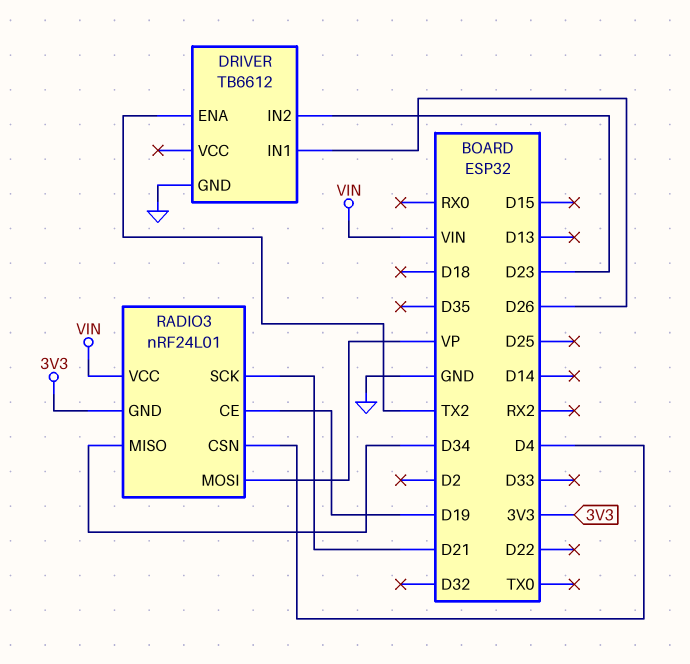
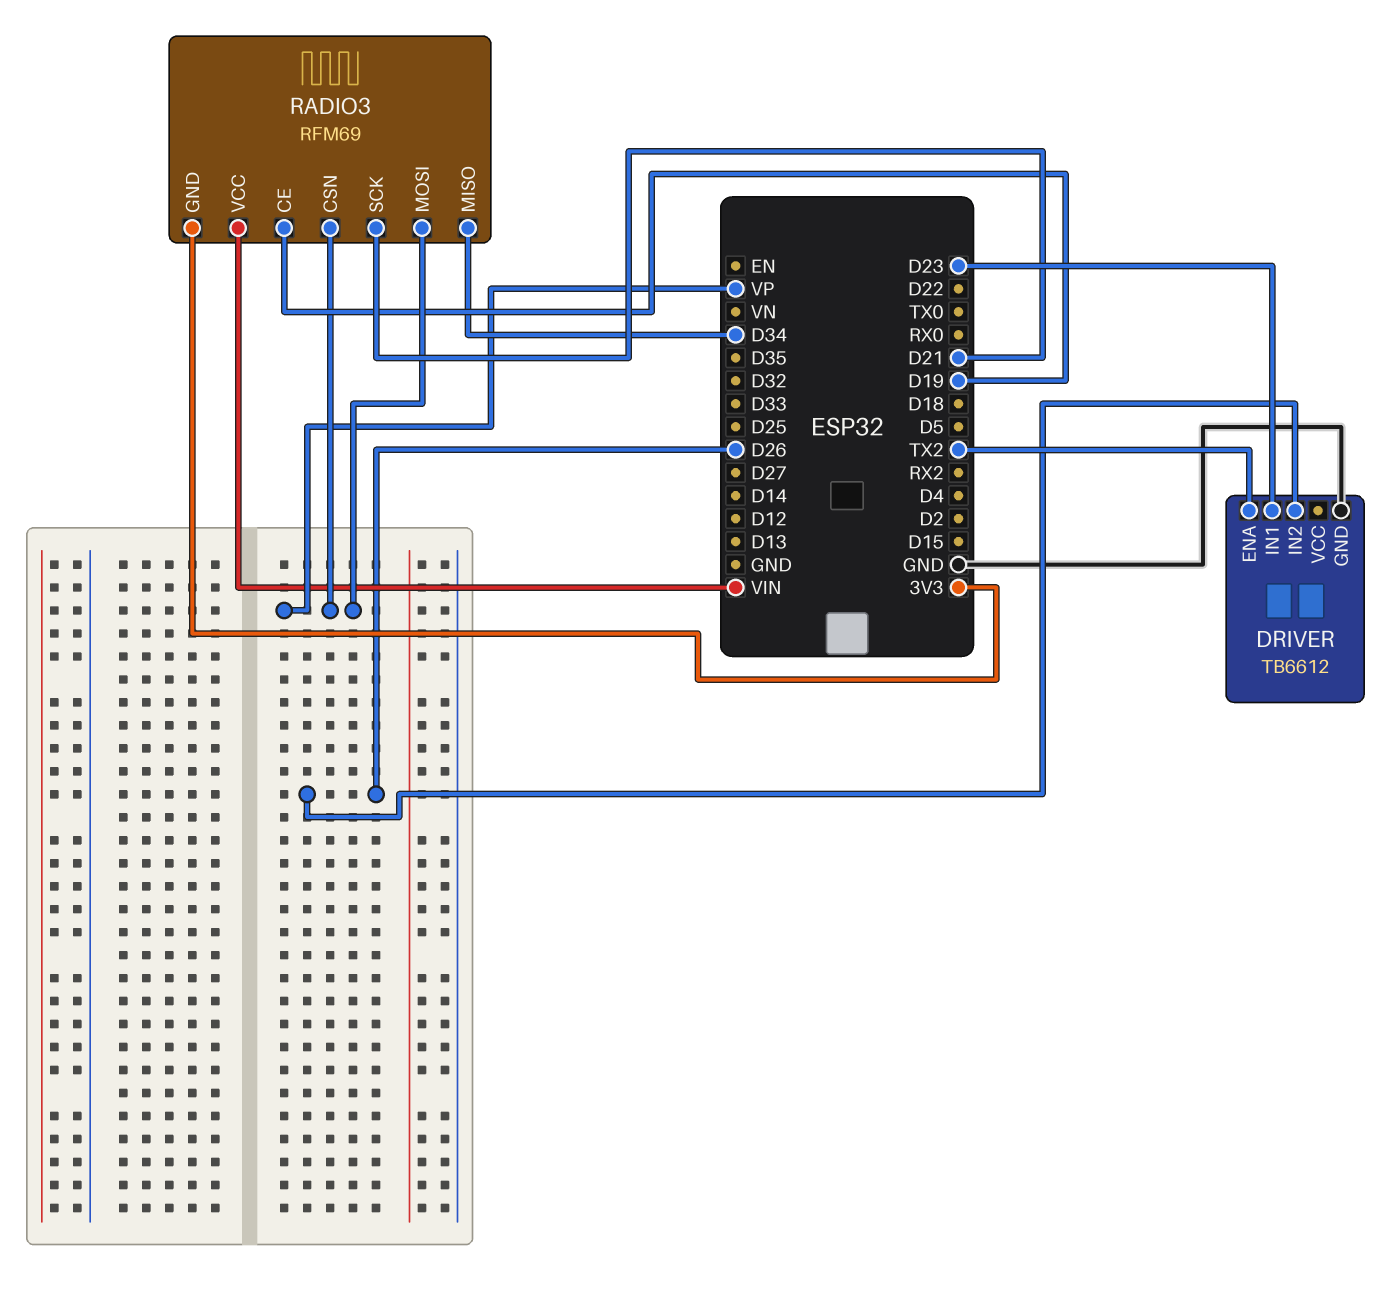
DRIVER pin IN1: D26 -> D23
DRIVER pin IN2: D23 -> D26
RADIO3: nRF24L01 -> RFM69
RADIO3 pin CSN: D4 -> VP

